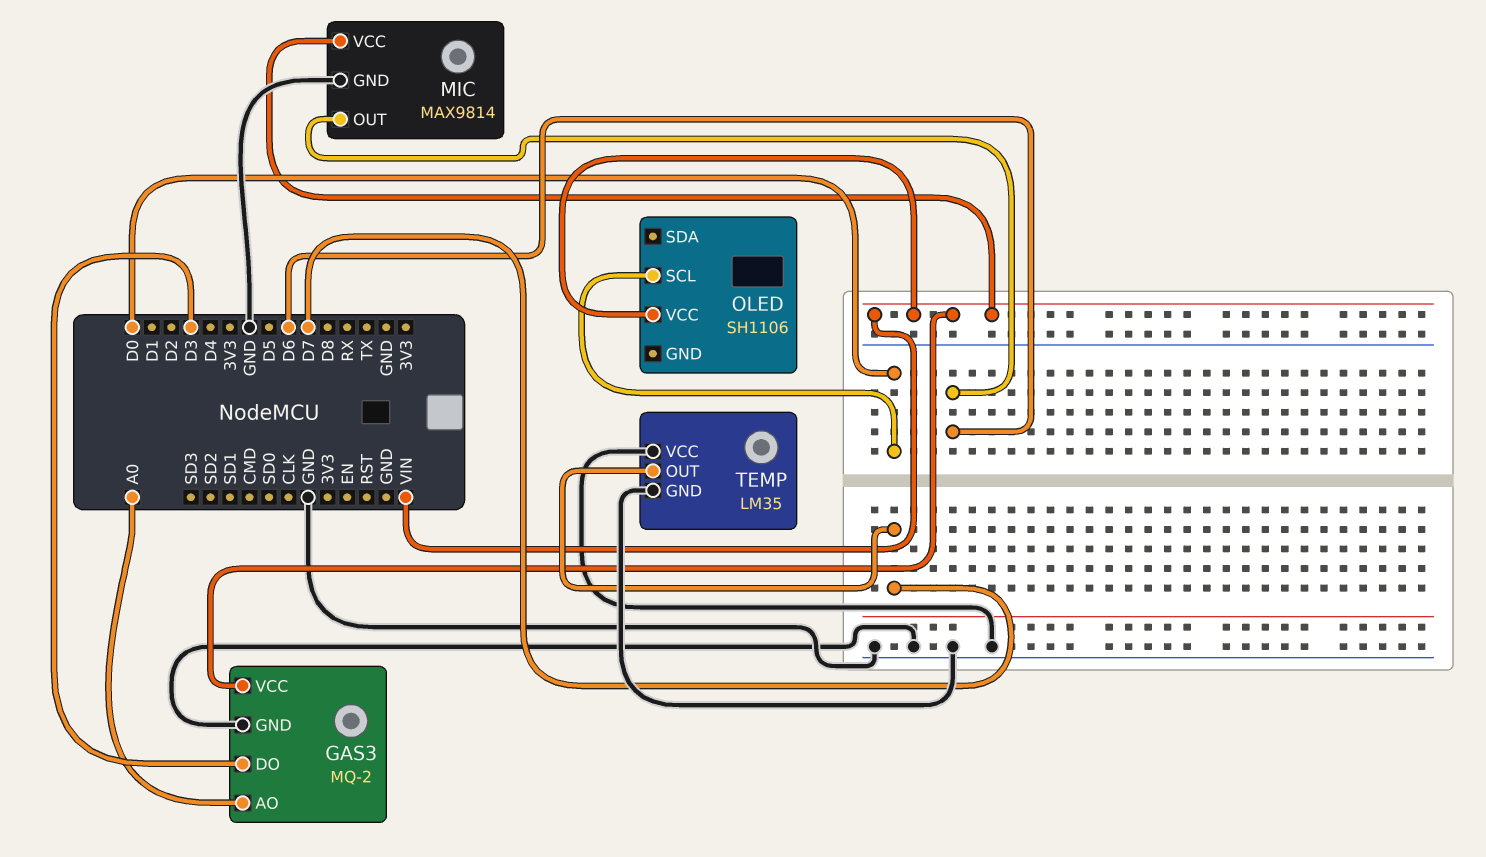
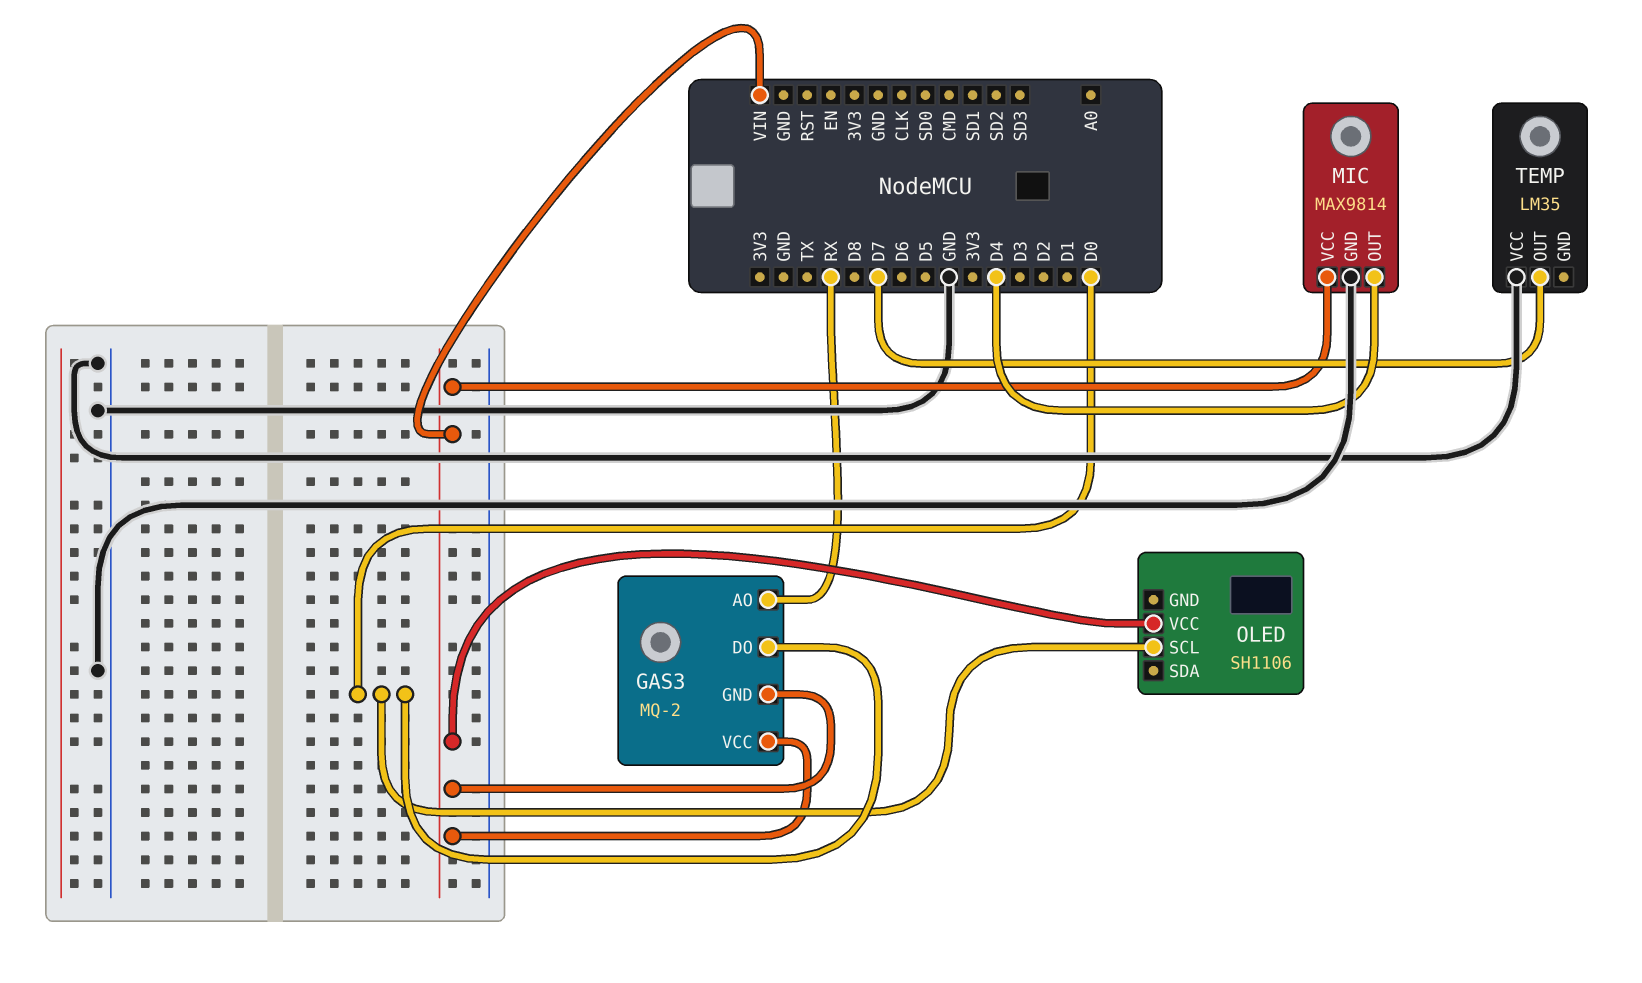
GAS3 pin AO: A0 -> RX
GAS3 pin DO: D3 -> D0
GAS3 pin GND: GND -> VIN
MIC pin OUT: D6 -> D4
TEMP pin GND: GND -> none

